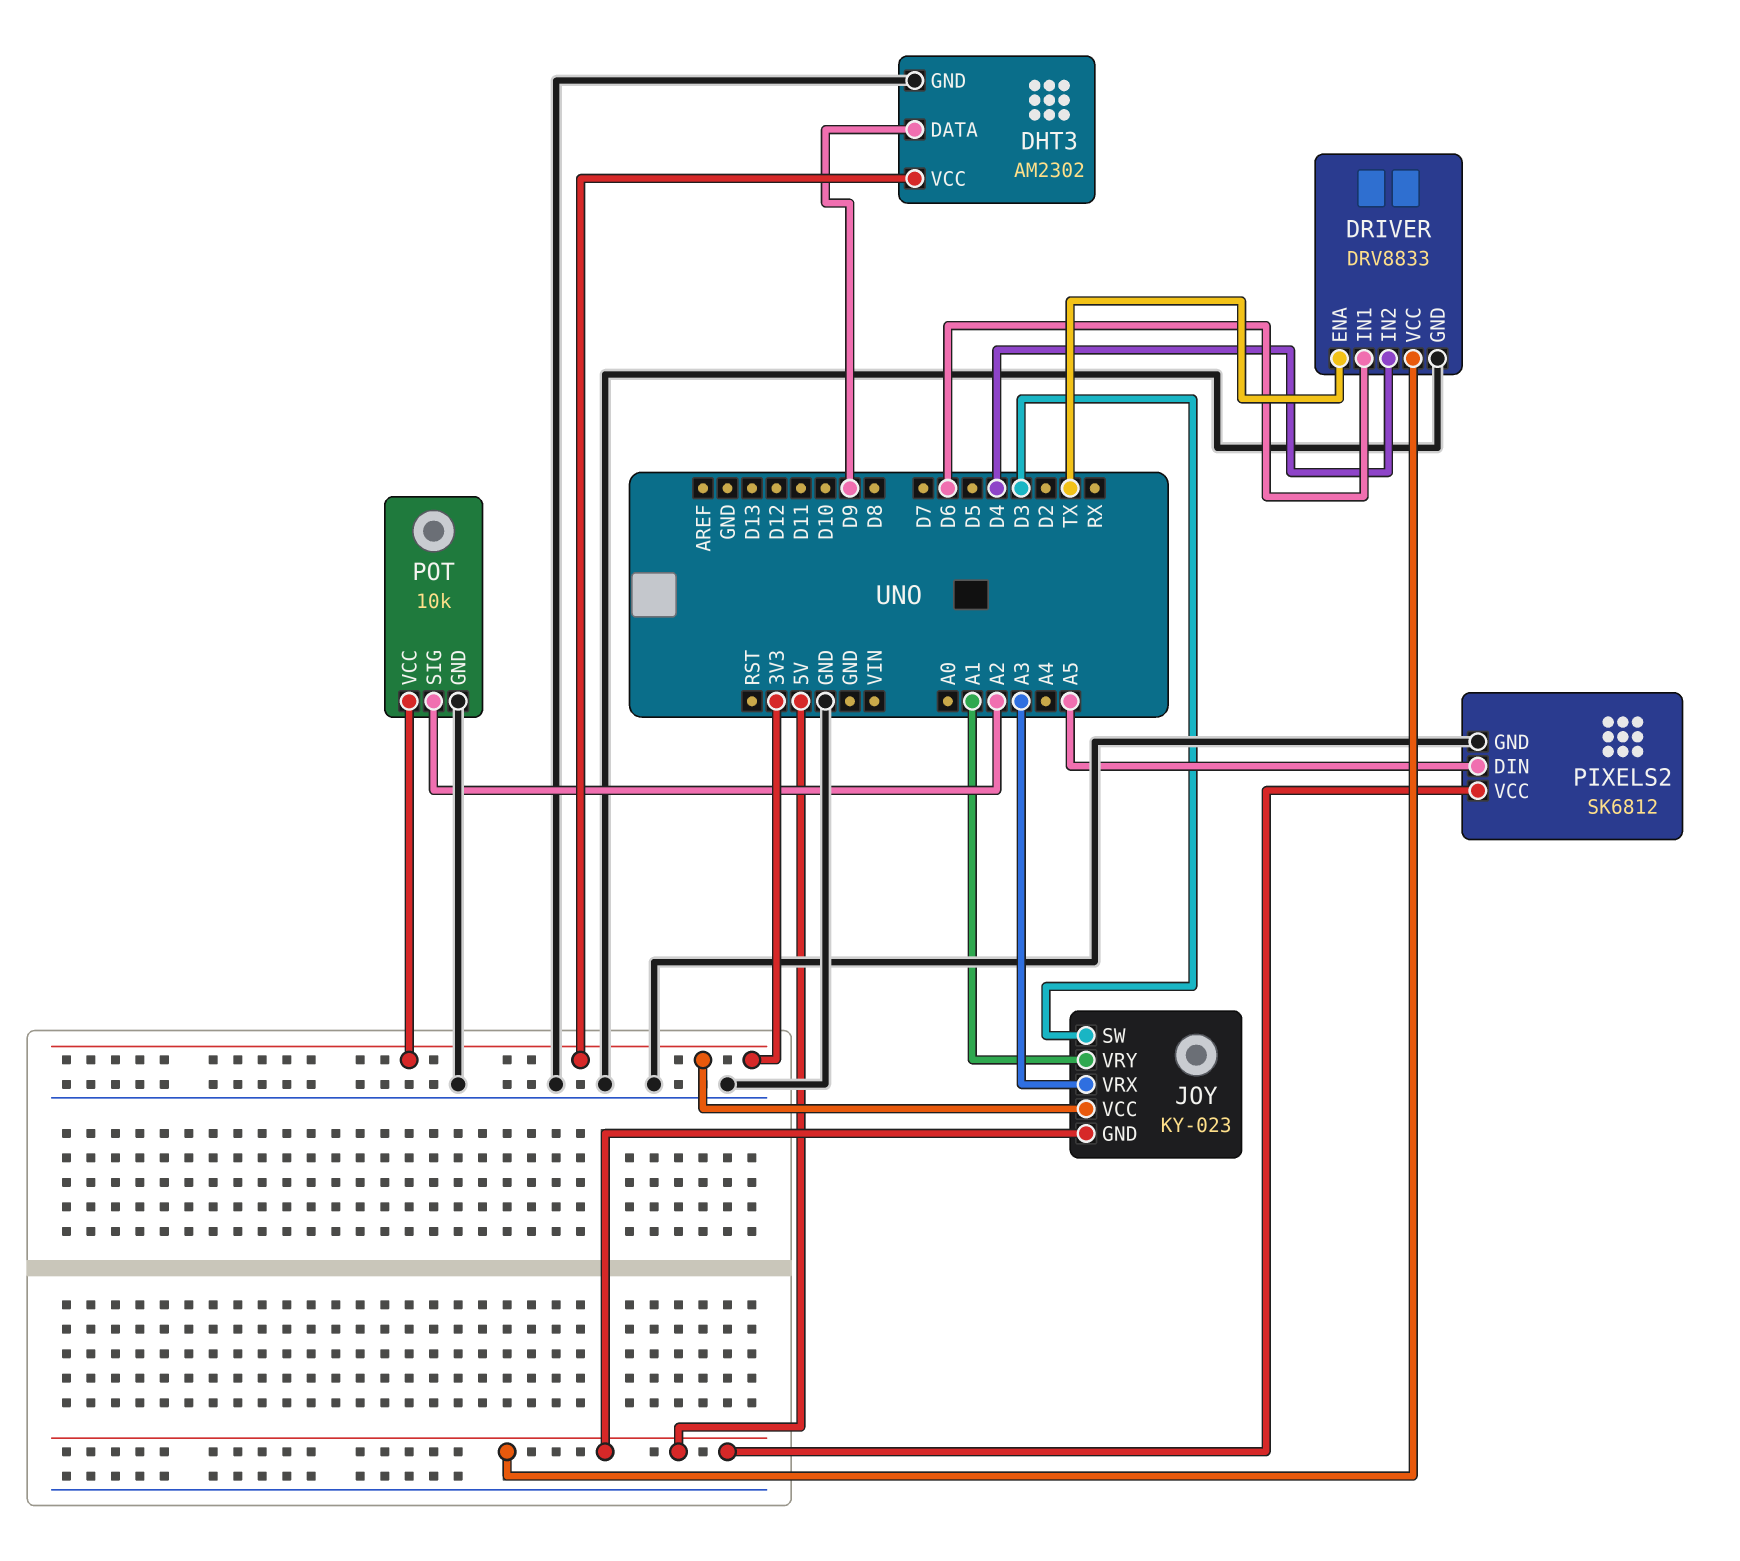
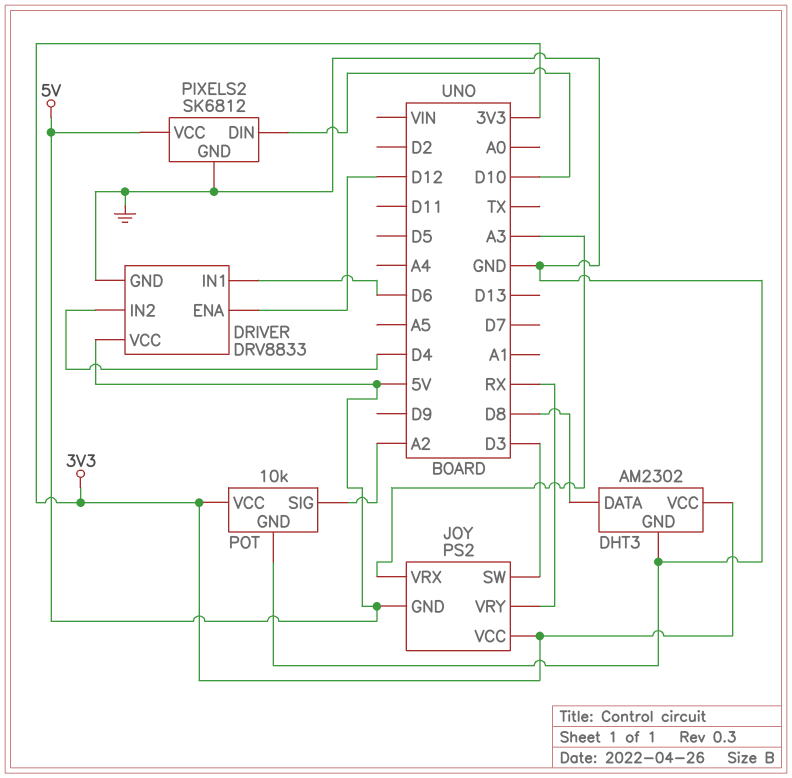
DHT3 pin DATA: D9 -> D8
DRIVER pin ENA: TX -> D12
JOY: KY-023 -> PS2
JOY pin VRY: A1 -> RX
PIXELS2 pin DIN: A5 -> D10

